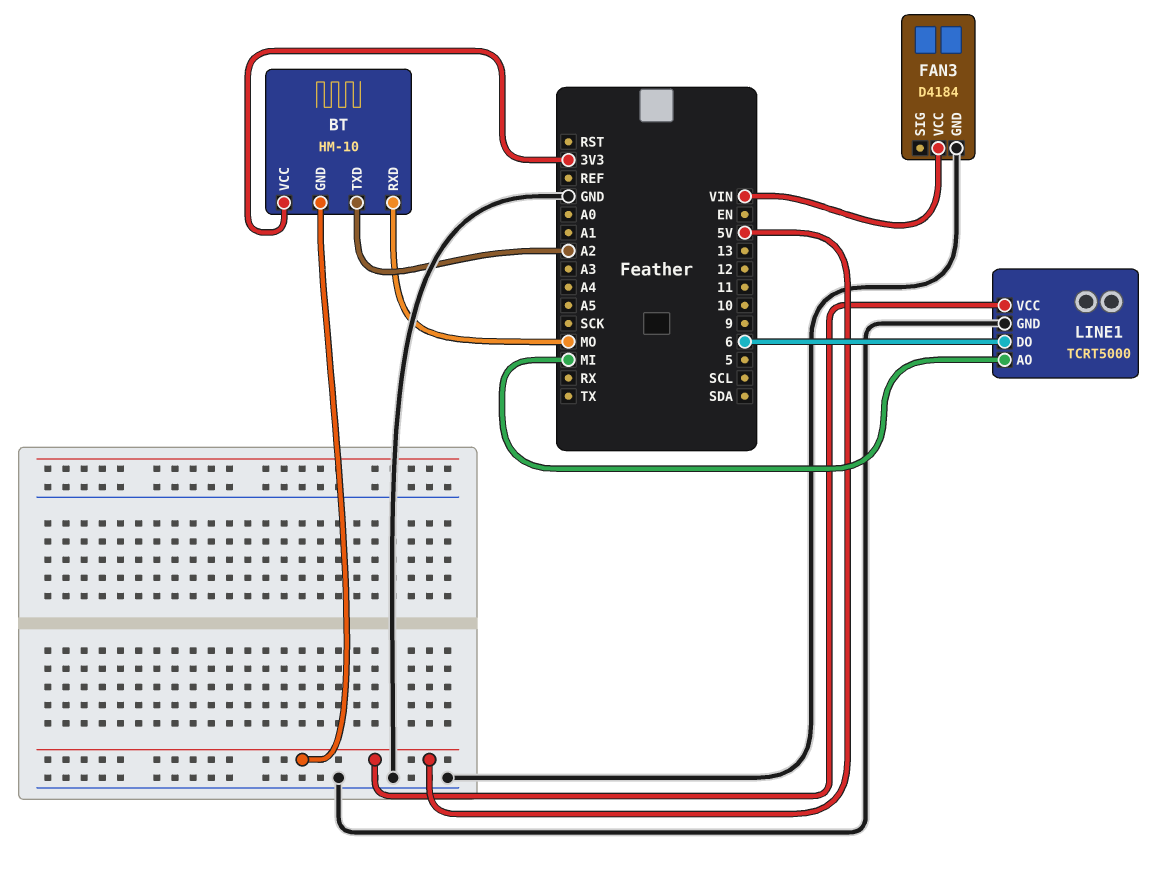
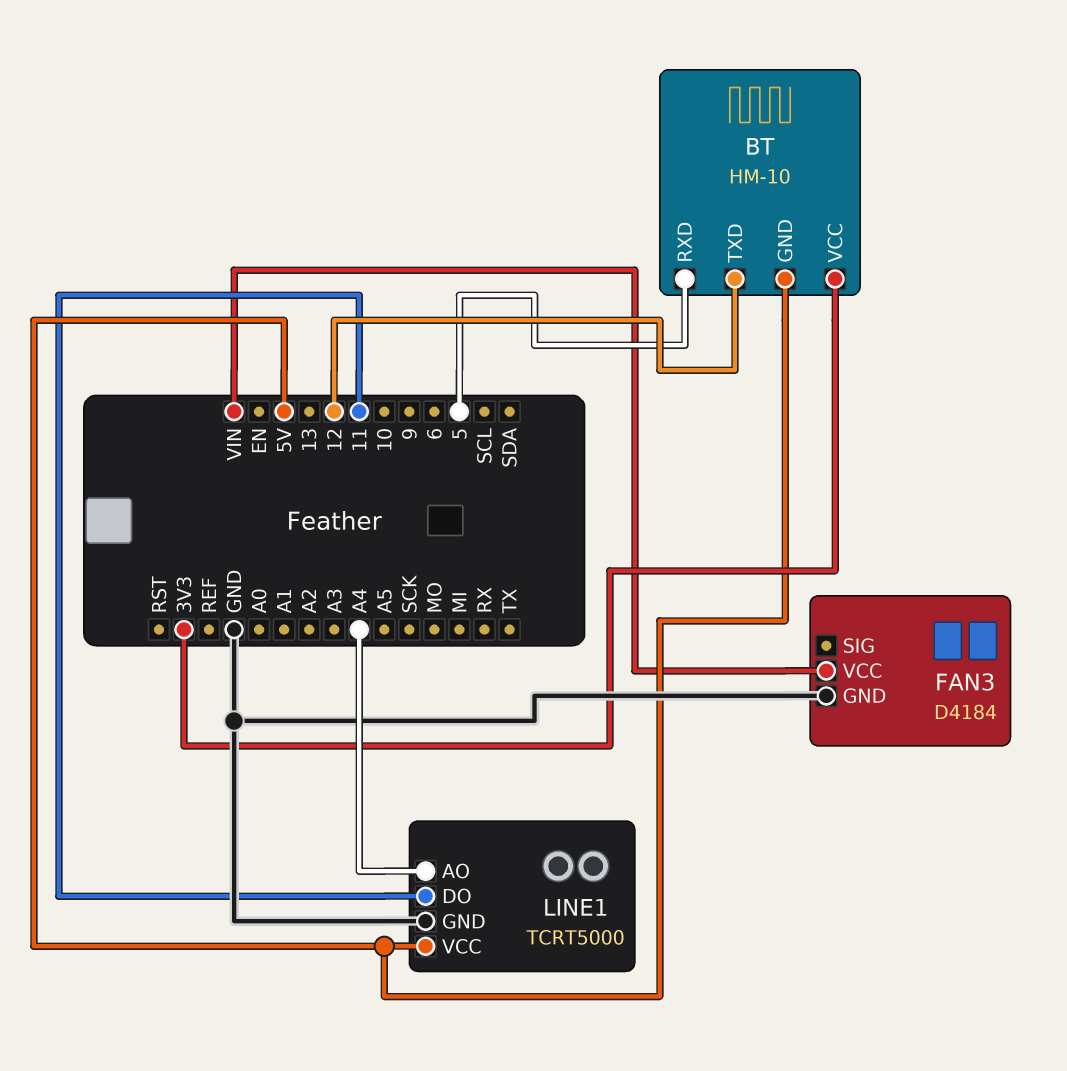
BT pin RXD: MO -> 5
BT pin TXD: A2 -> 12
LINE1 pin AO: MI -> A4
LINE1 pin DO: 6 -> 11

